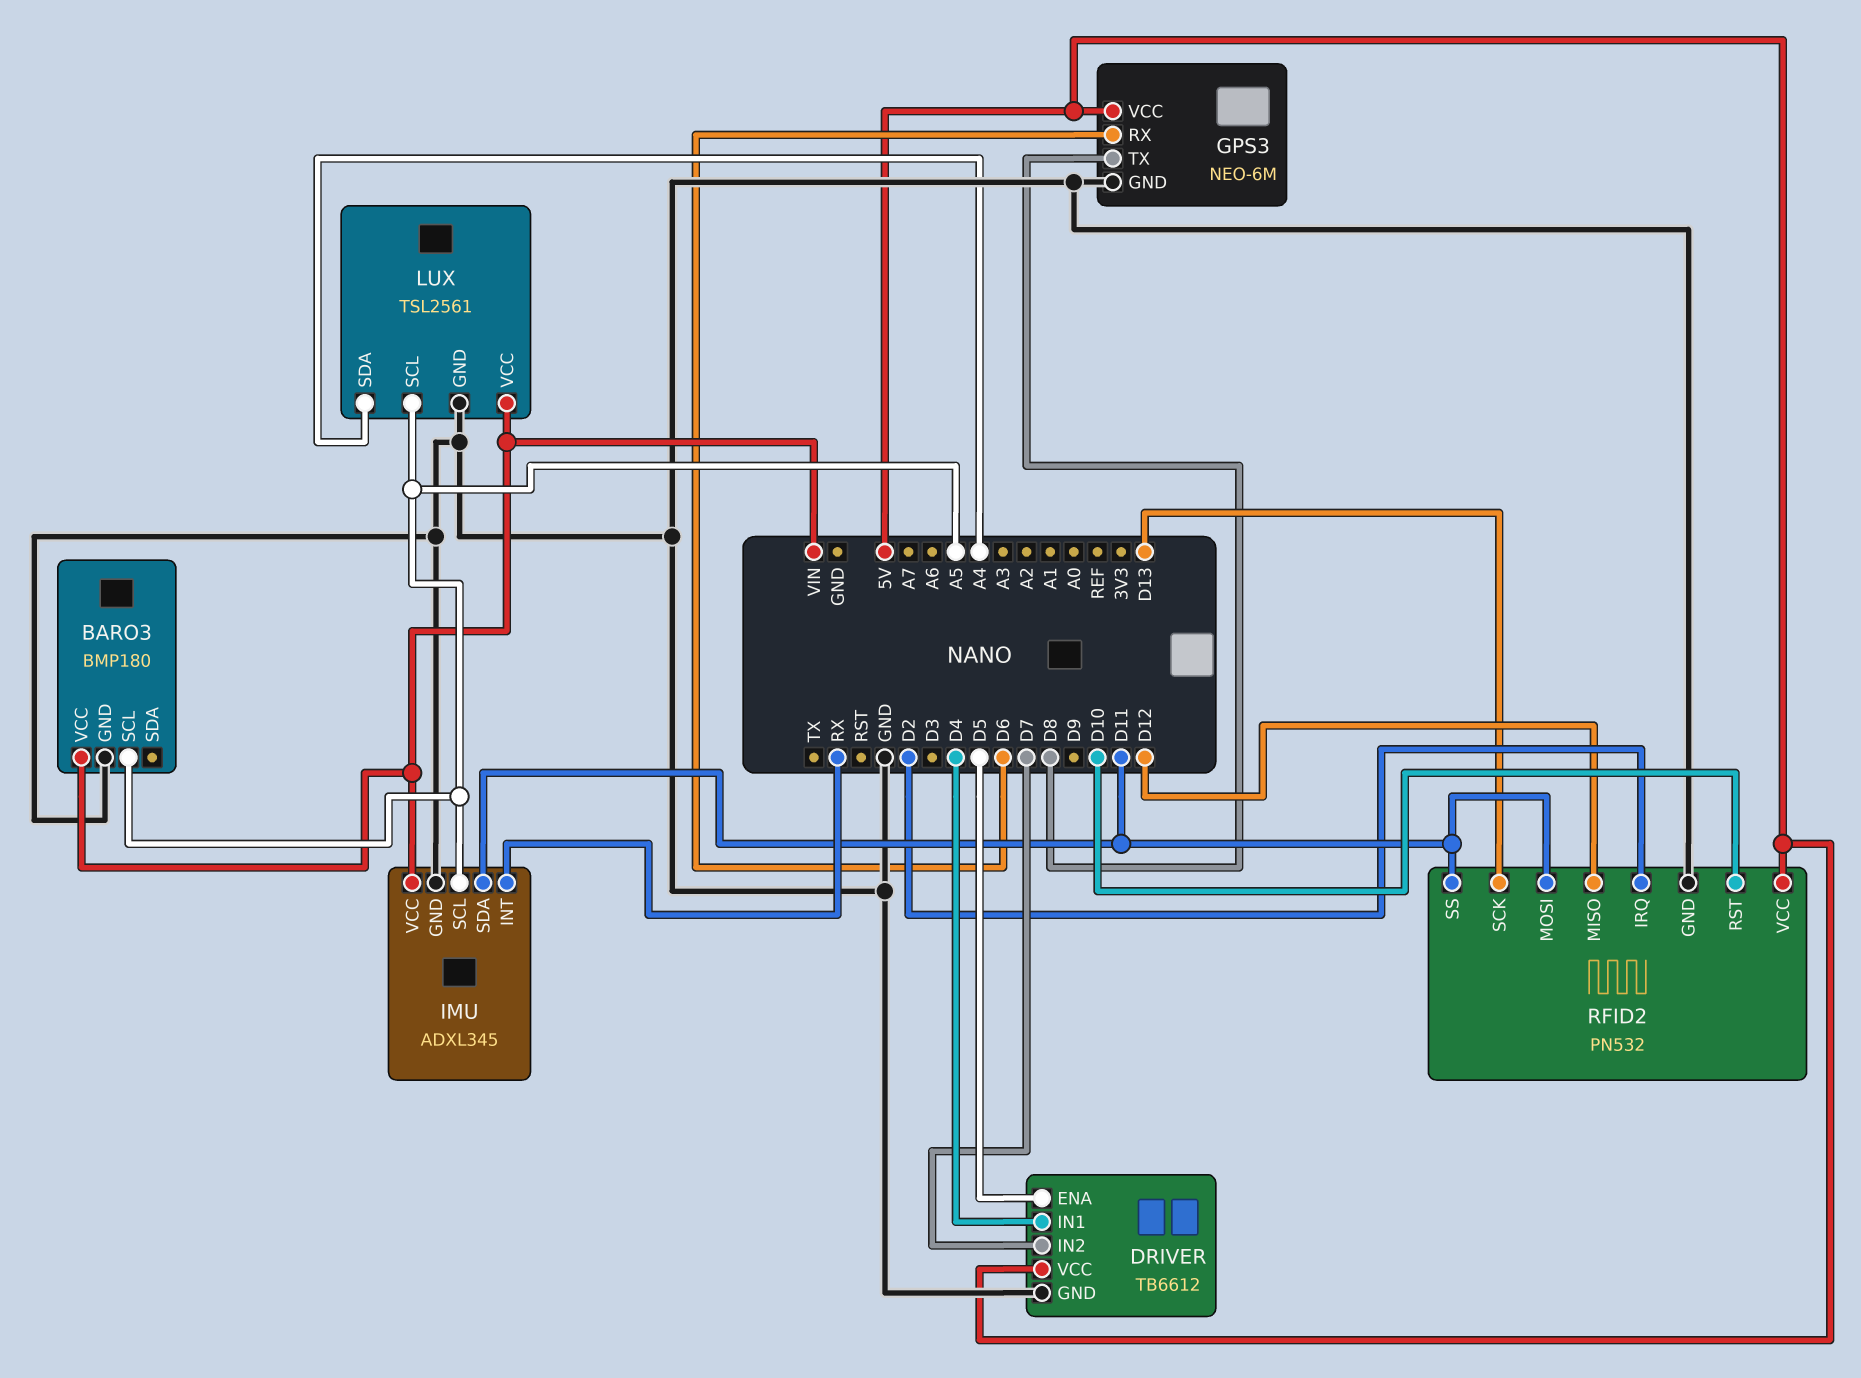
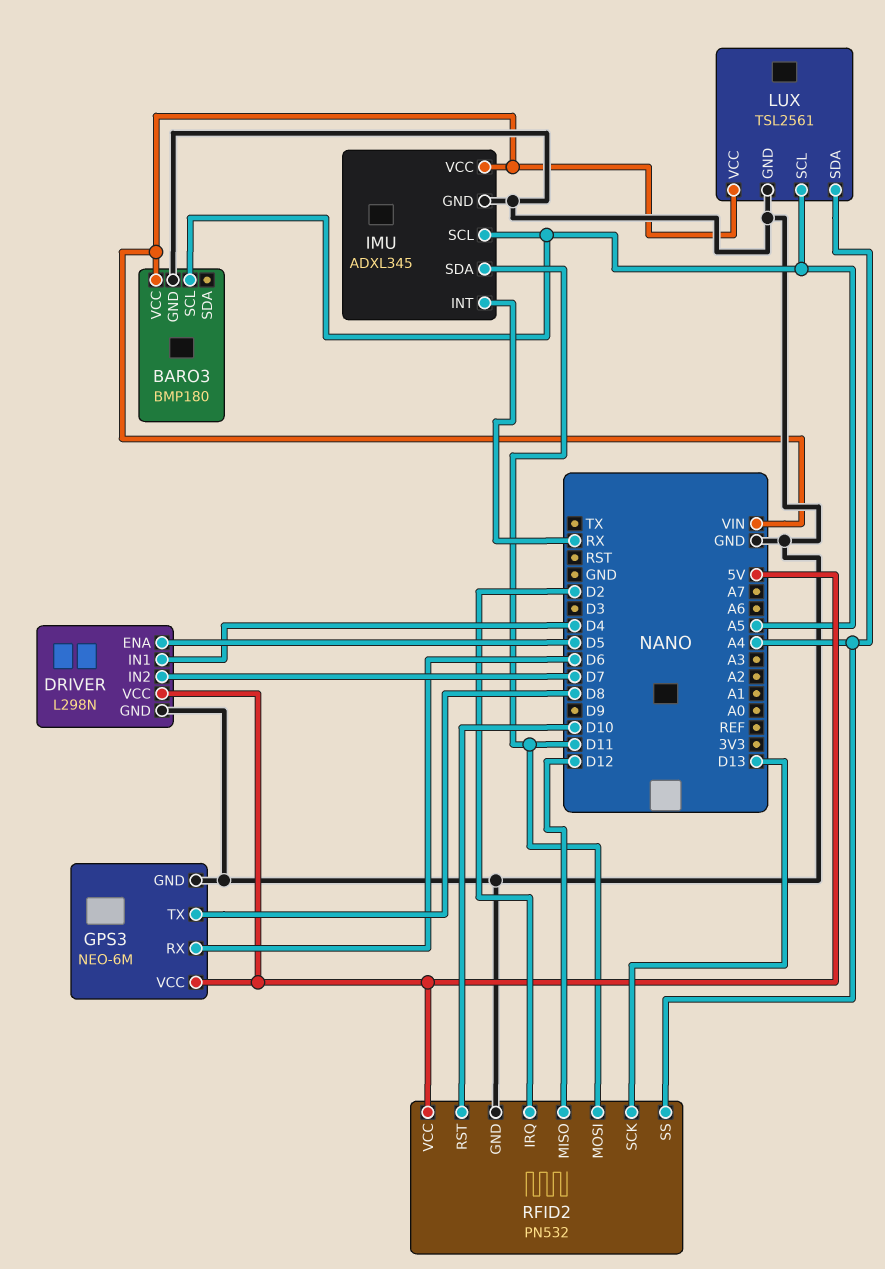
DRIVER: TB6612 -> L298N
RFID2 pin SS: D11 -> A4

